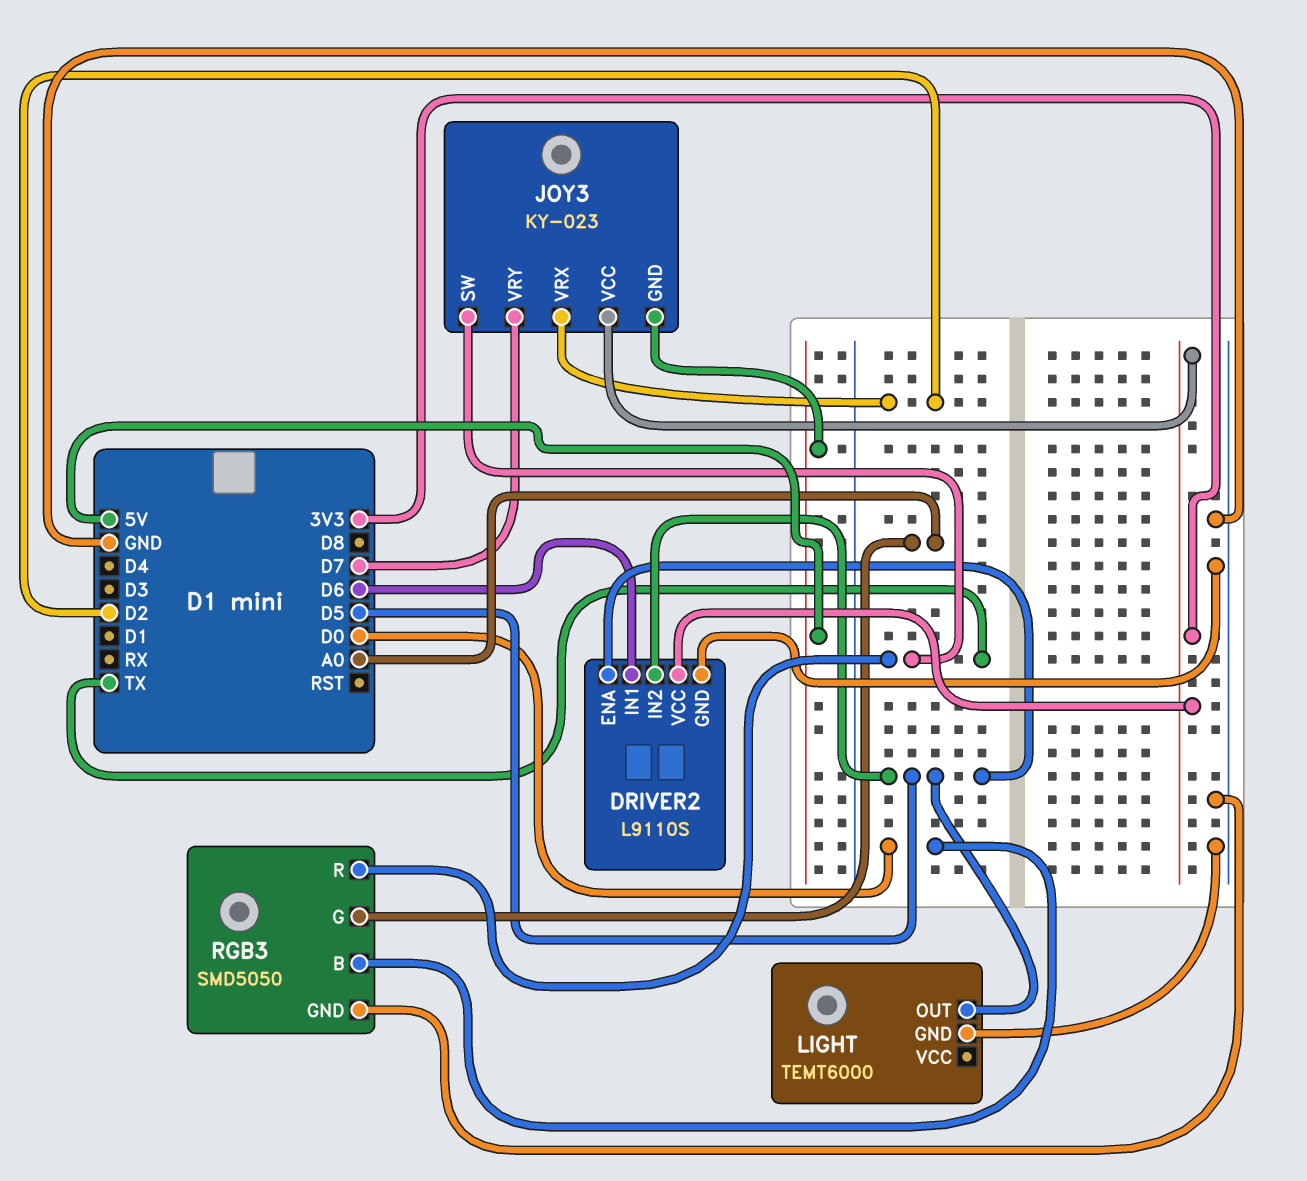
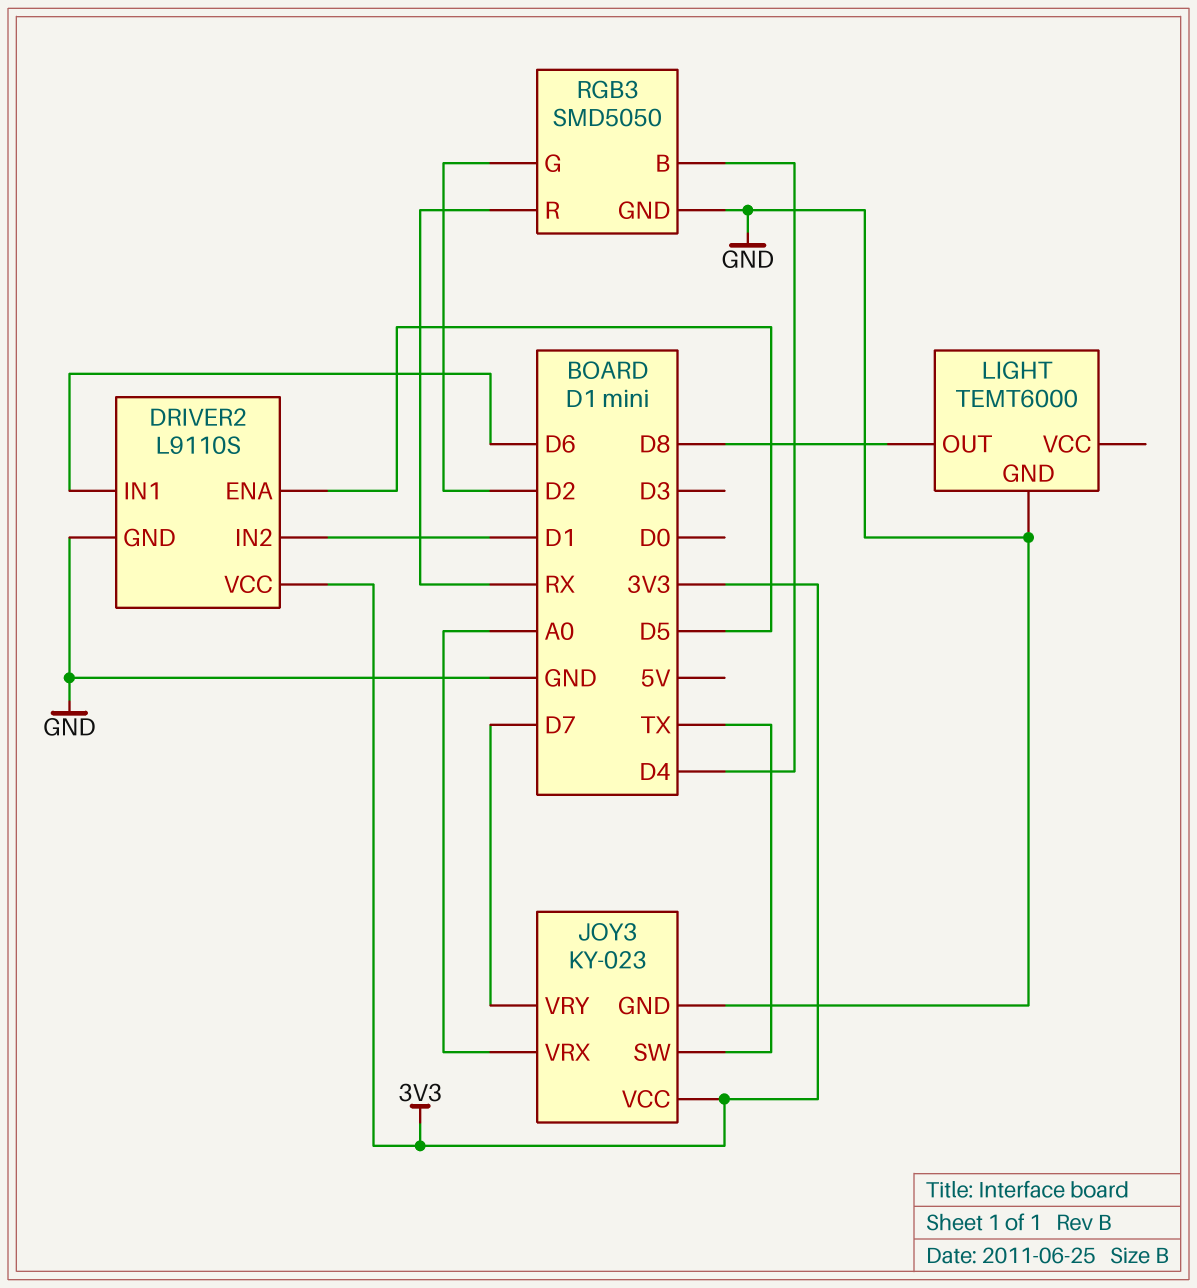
DRIVER2 pin IN2: D5 -> D1
JOY3 pin GND: 5V -> GND
JOY3 pin VRX: D2 -> A0
LIGHT pin OUT: D5 -> D8
RGB3 pin B: D0 -> D4
RGB3 pin G: A0 -> D2
RGB3 pin R: TX -> RX

